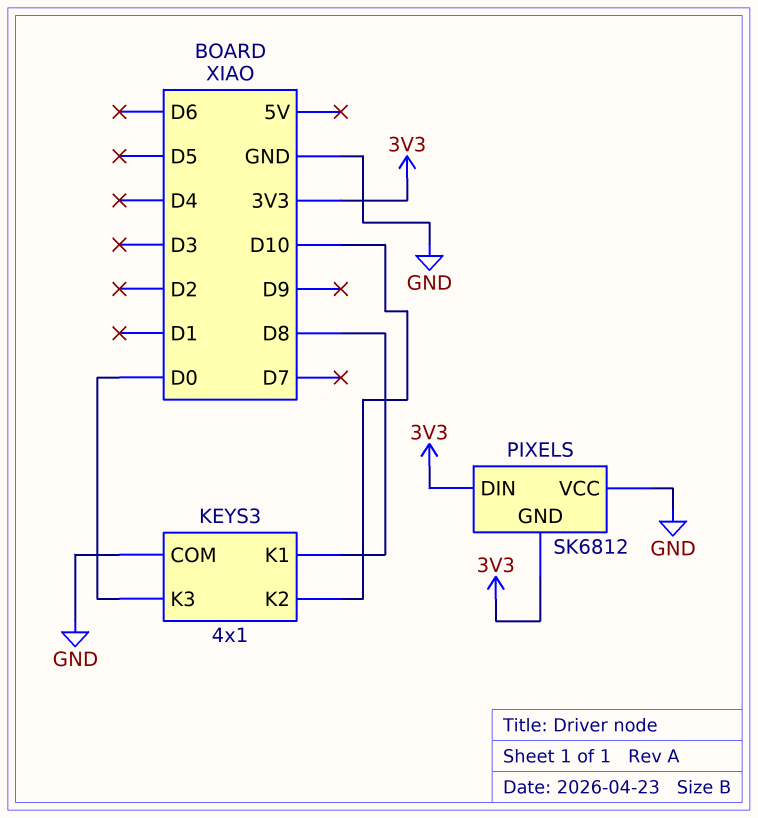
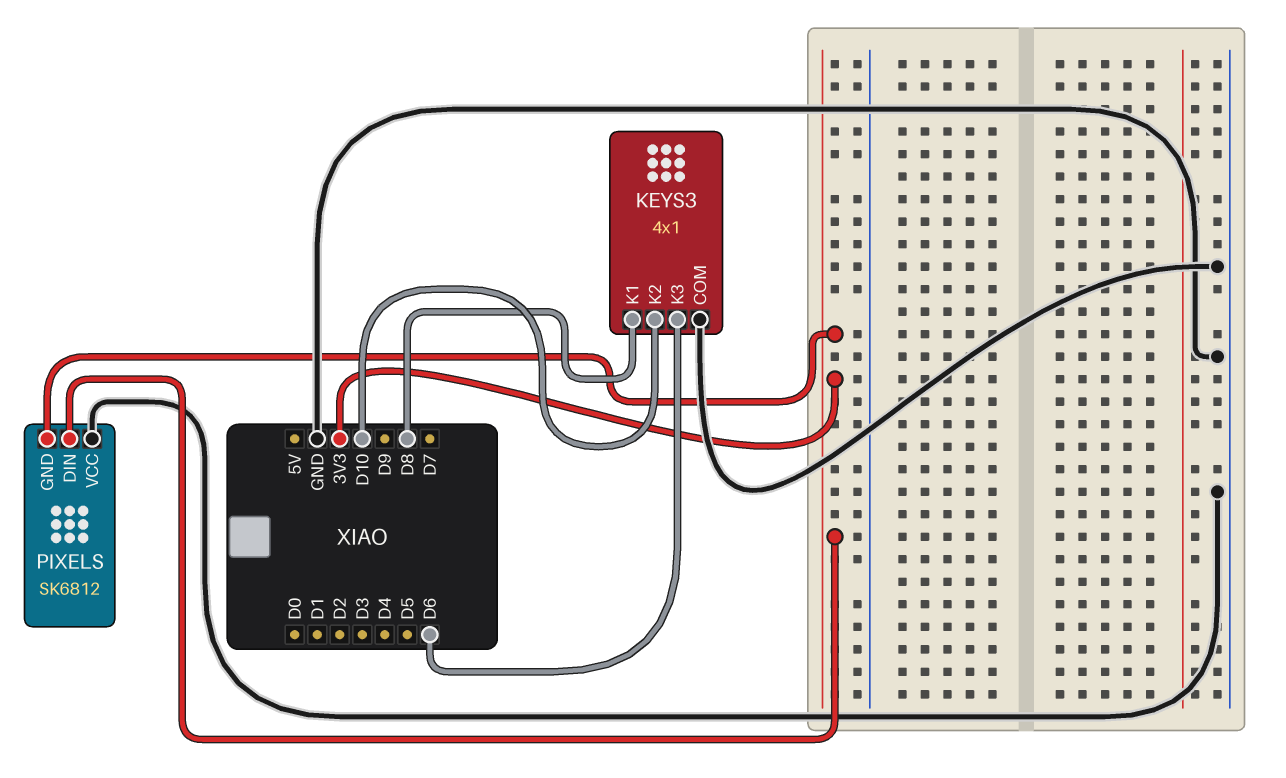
KEYS3 pin K3: D0 -> D6

